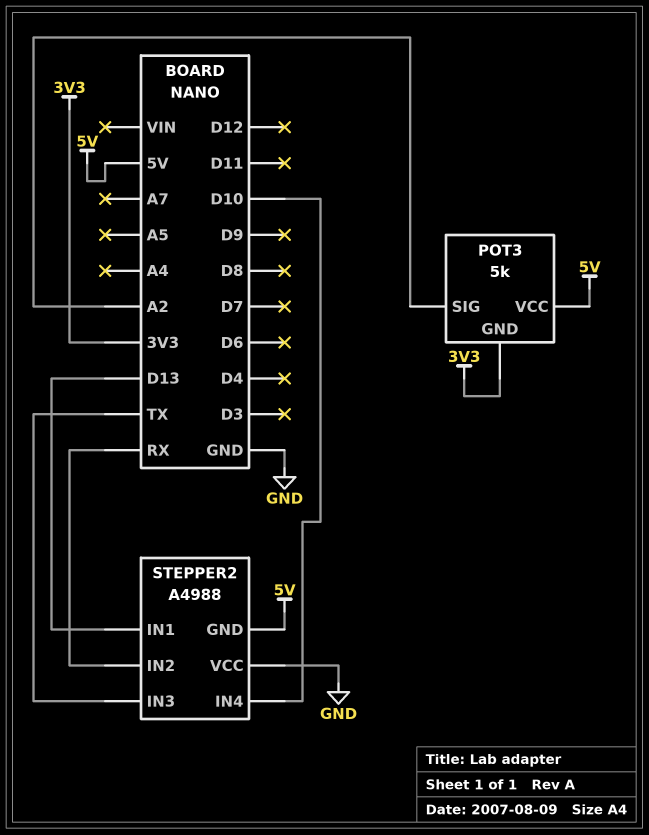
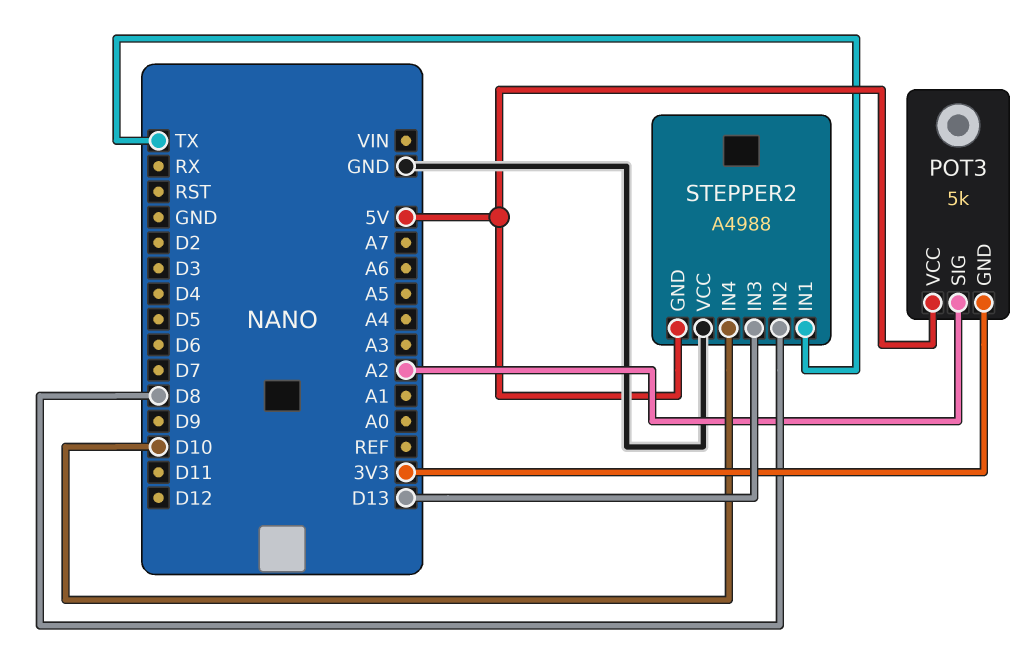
STEPPER2 pin IN1: D13 -> TX
STEPPER2 pin IN2: RX -> D8
STEPPER2 pin IN3: TX -> D13

